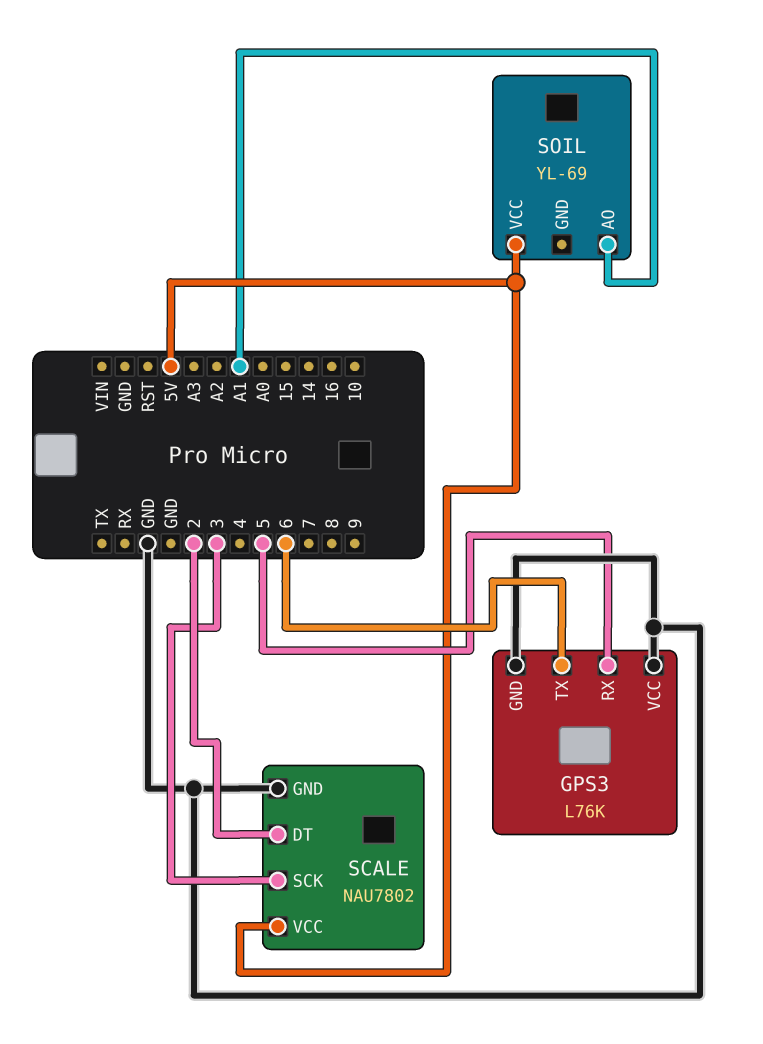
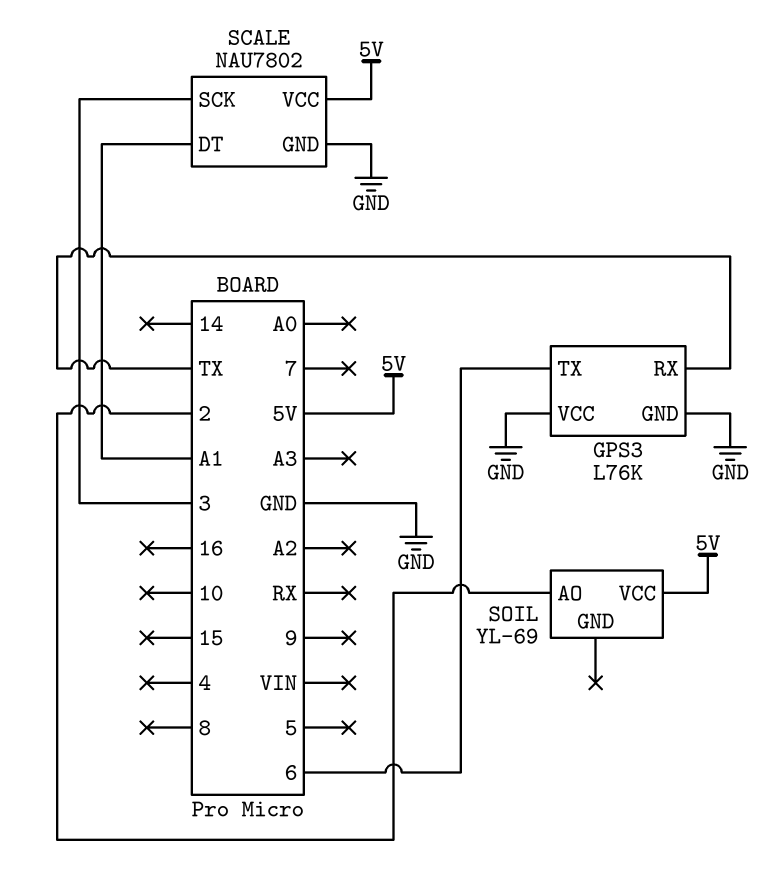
GPS3 pin RX: 5 -> TX
SCALE pin DT: 2 -> A1
SOIL pin AO: A1 -> 2

